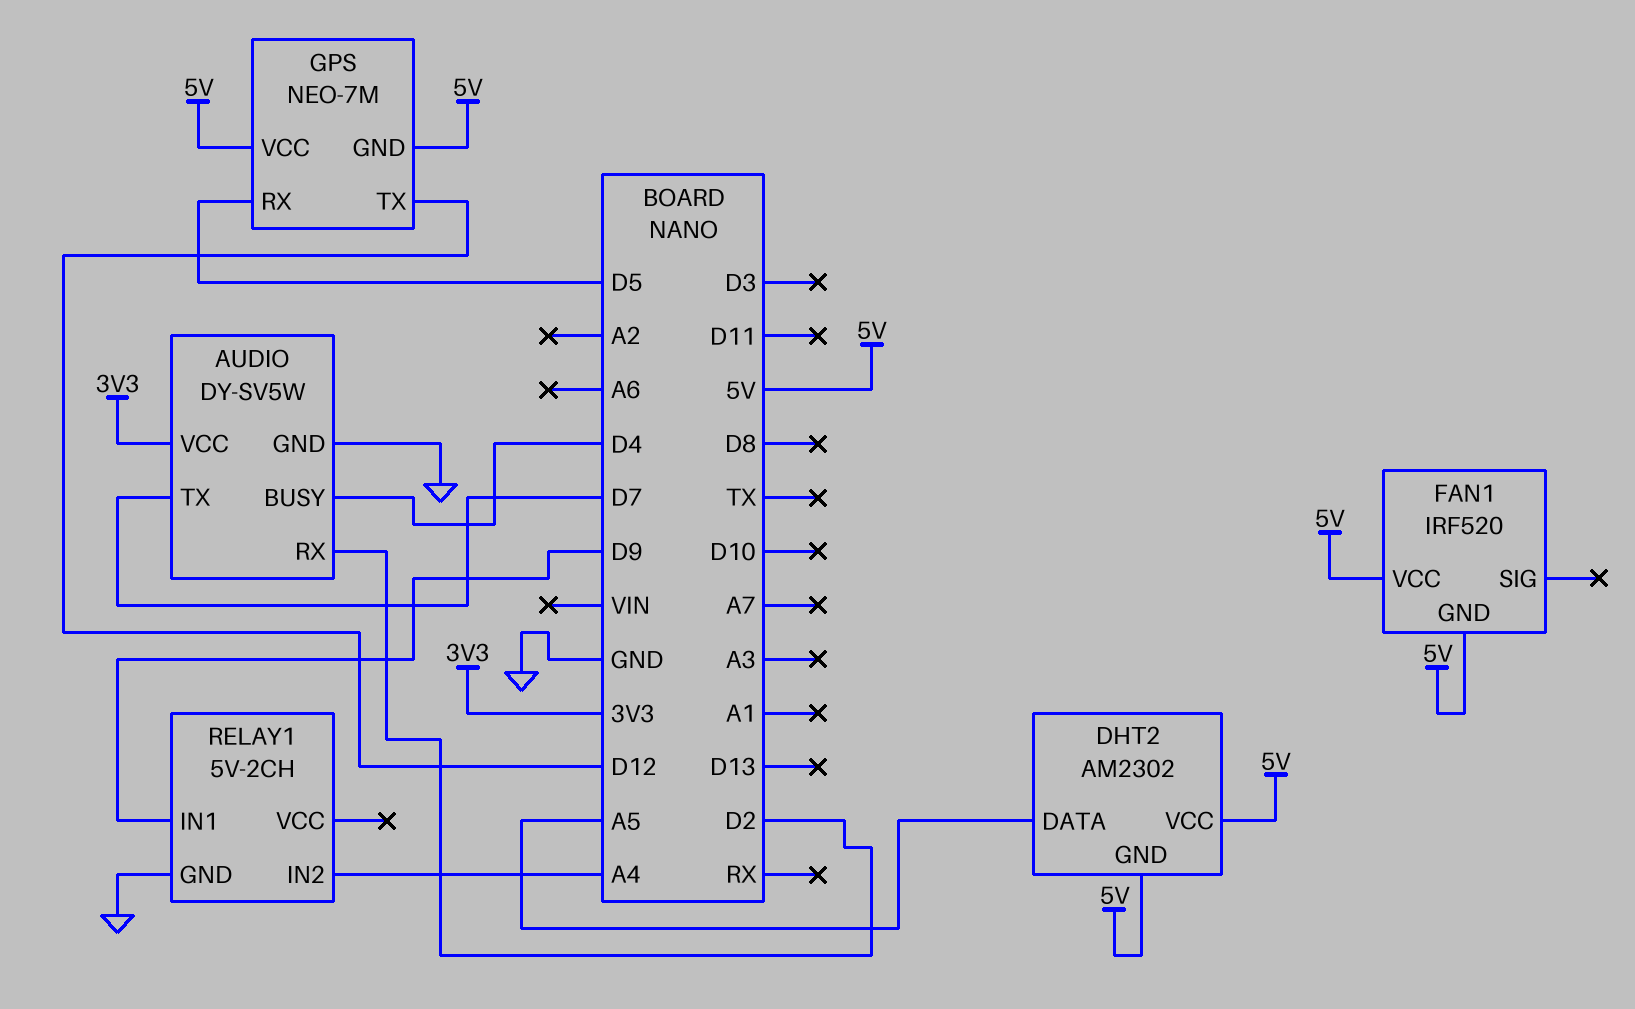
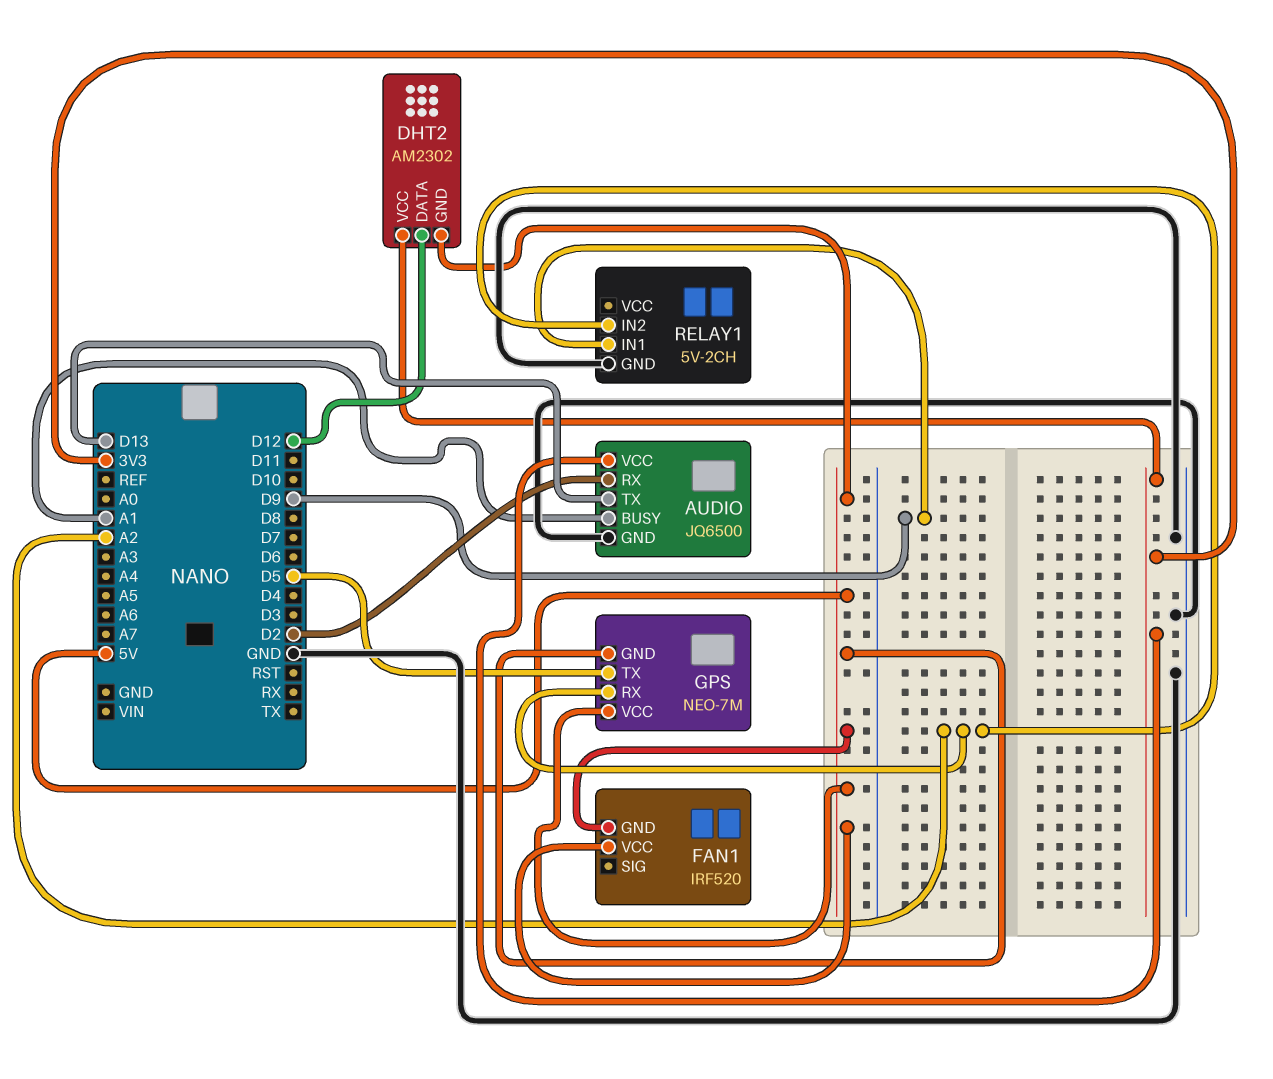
AUDIO: DY-SV5W -> JQ6500
AUDIO pin BUSY: D4 -> A1
AUDIO pin TX: D7 -> D13
DHT2 pin DATA: A5 -> D12
DHT2 pin VCC: 5V -> 3V3
GPS pin RX: D5 -> A2
GPS pin TX: D12 -> D5
RELAY1 pin IN2: A4 -> A2

